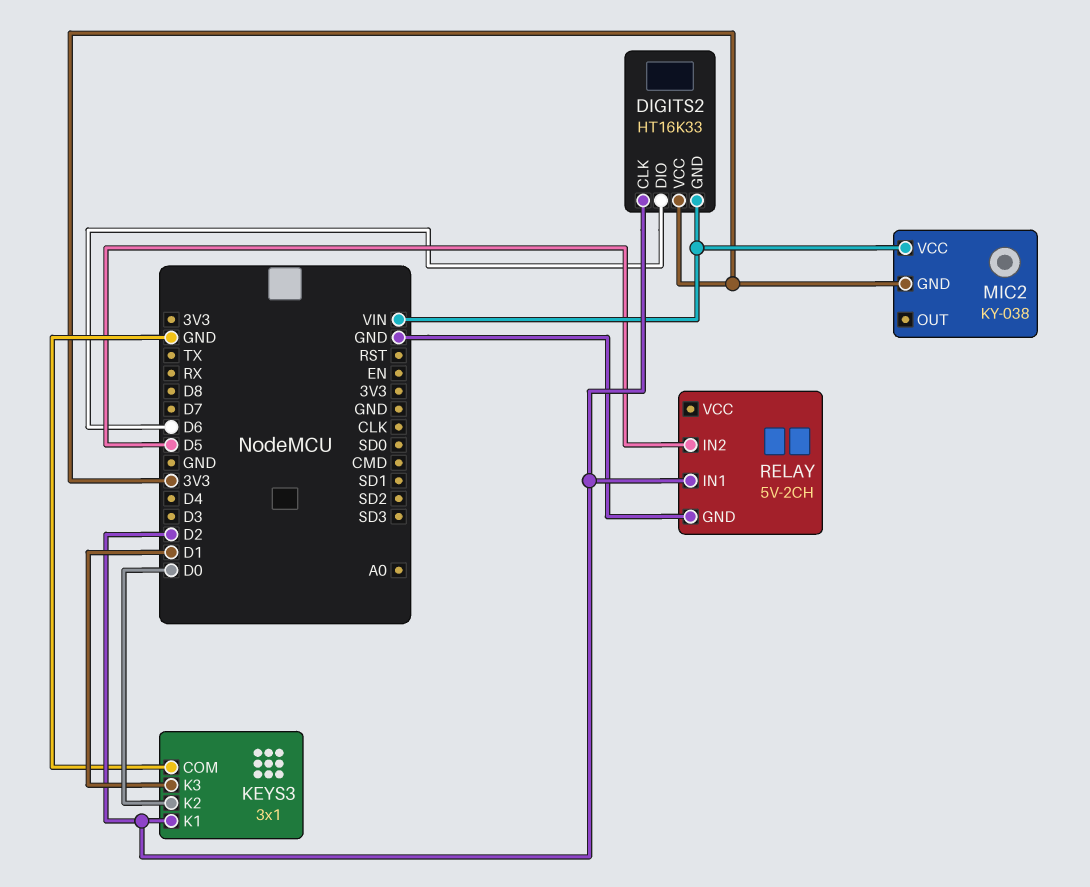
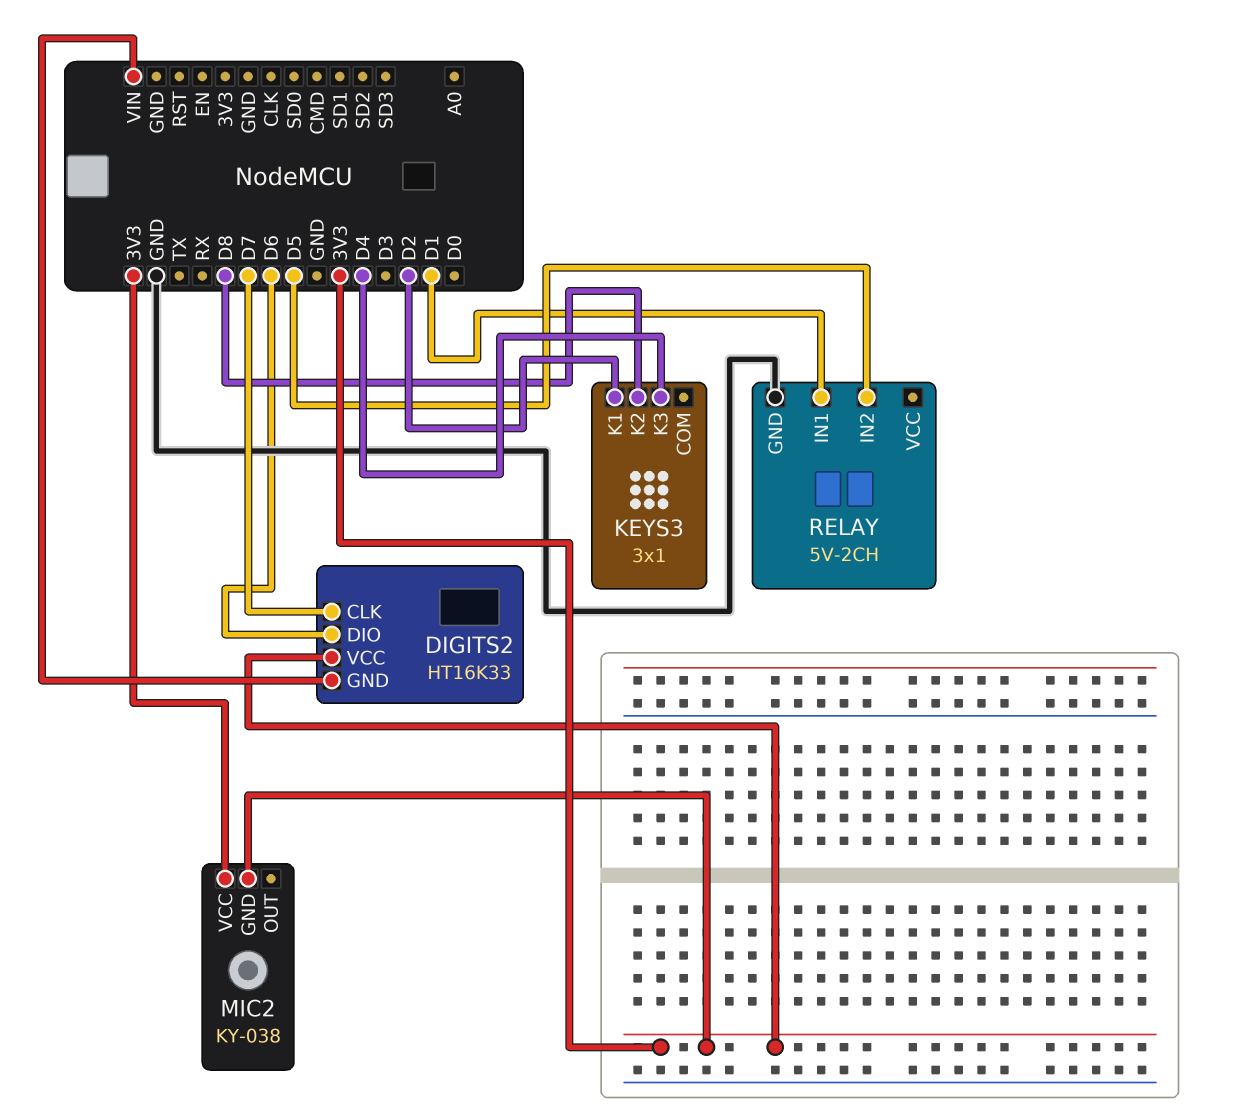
DIGITS2 pin CLK: D2 -> D7
KEYS3 pin COM: GND -> none
KEYS3 pin K2: D0 -> D8
KEYS3 pin K3: D1 -> D4
MIC2 pin VCC: VIN -> 3V3
RELAY pin IN1: D2 -> D1

